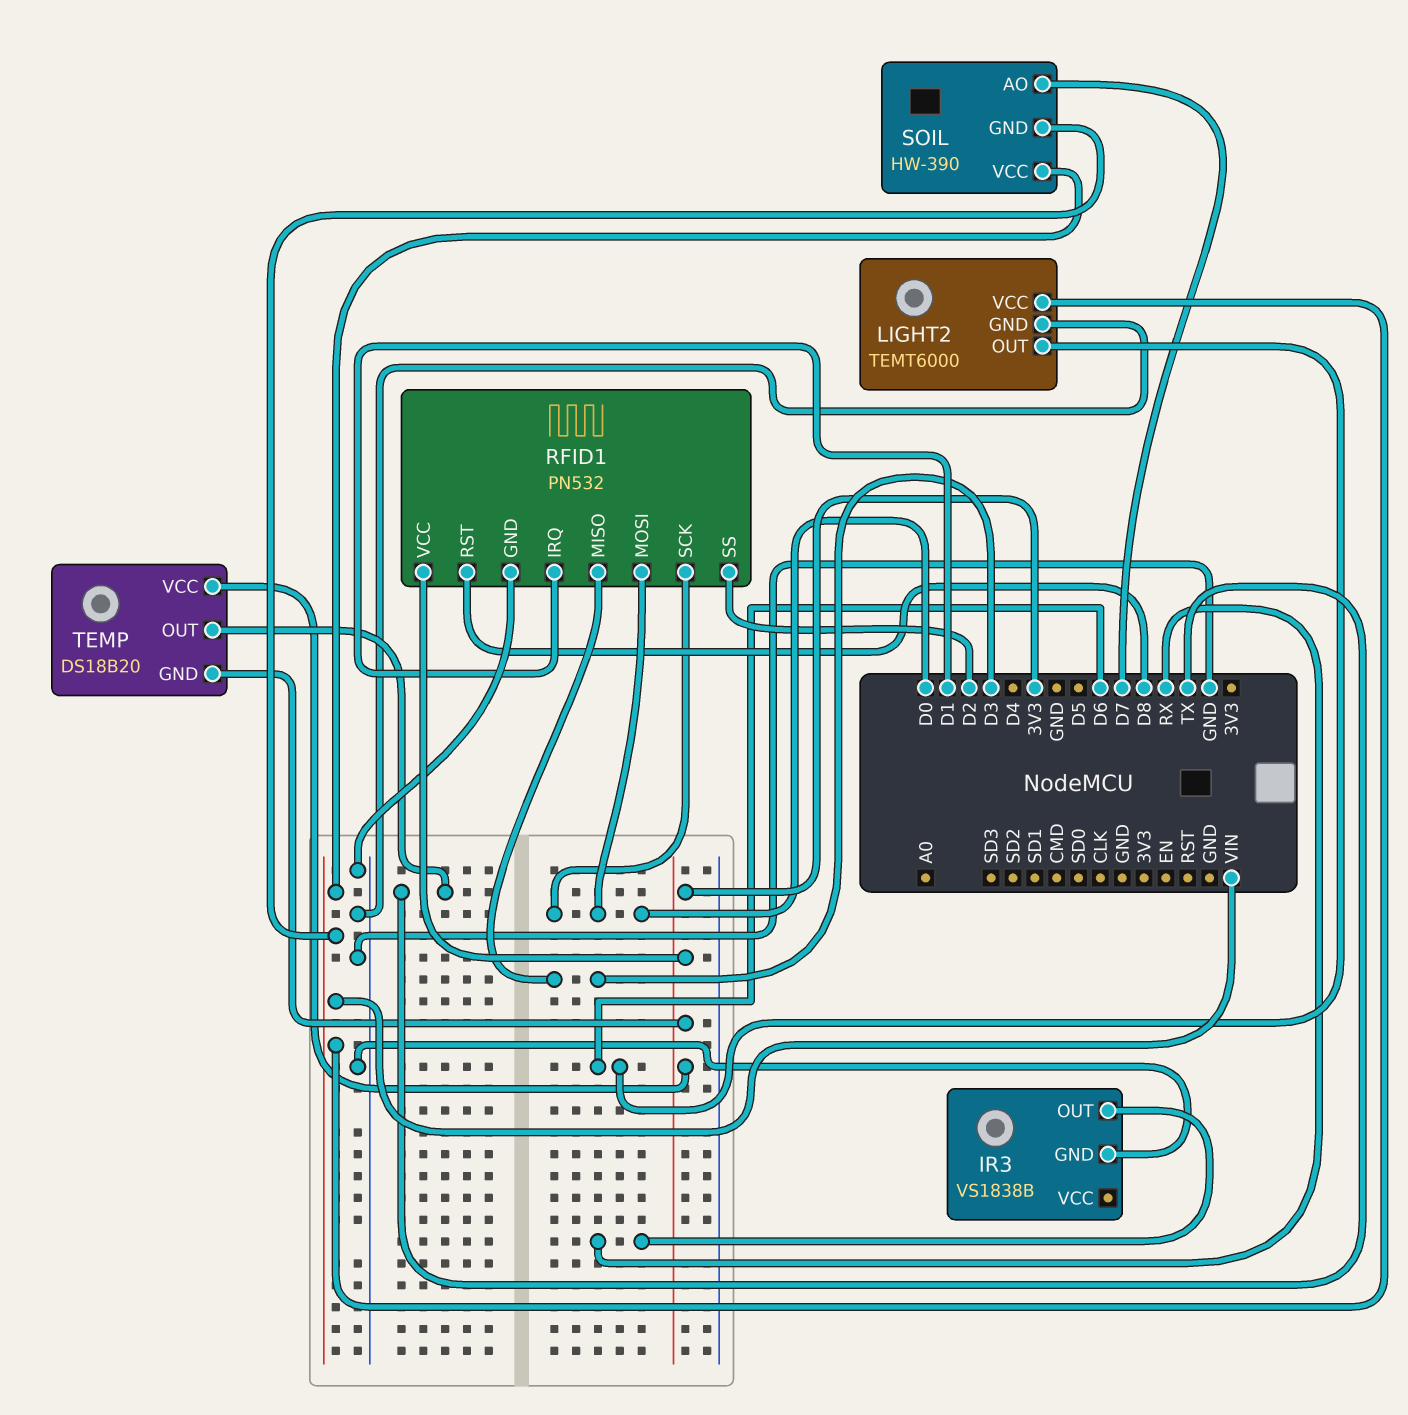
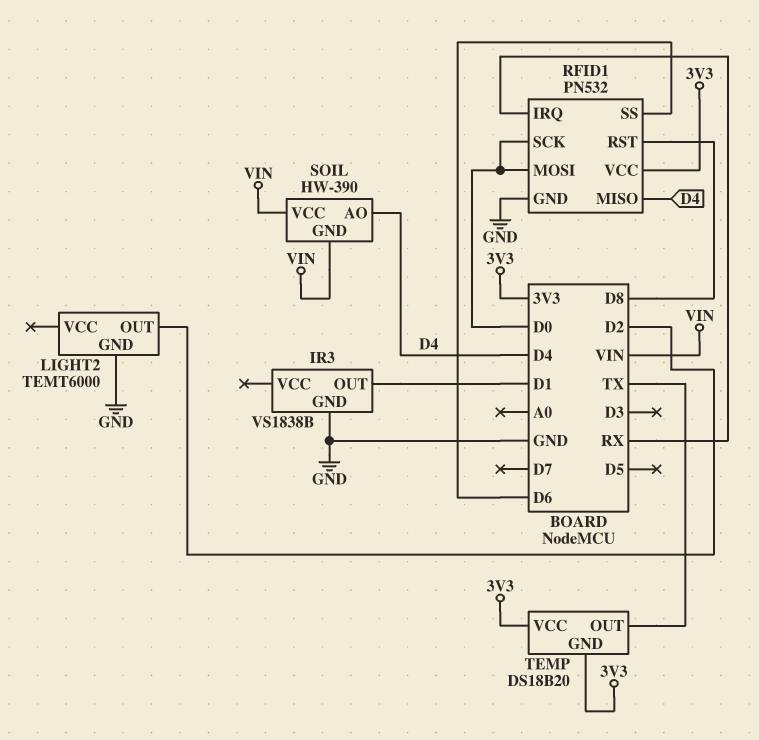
IR3 pin OUT: RX -> D1
LIGHT2 pin OUT: D6 -> D2
LIGHT2 pin VCC: VIN -> none
RFID1 pin IRQ: D1 -> RX
RFID1 pin MISO: D3 -> D4
RFID1 pin SS: D2 -> D6
SOIL pin AO: D7 -> D4

